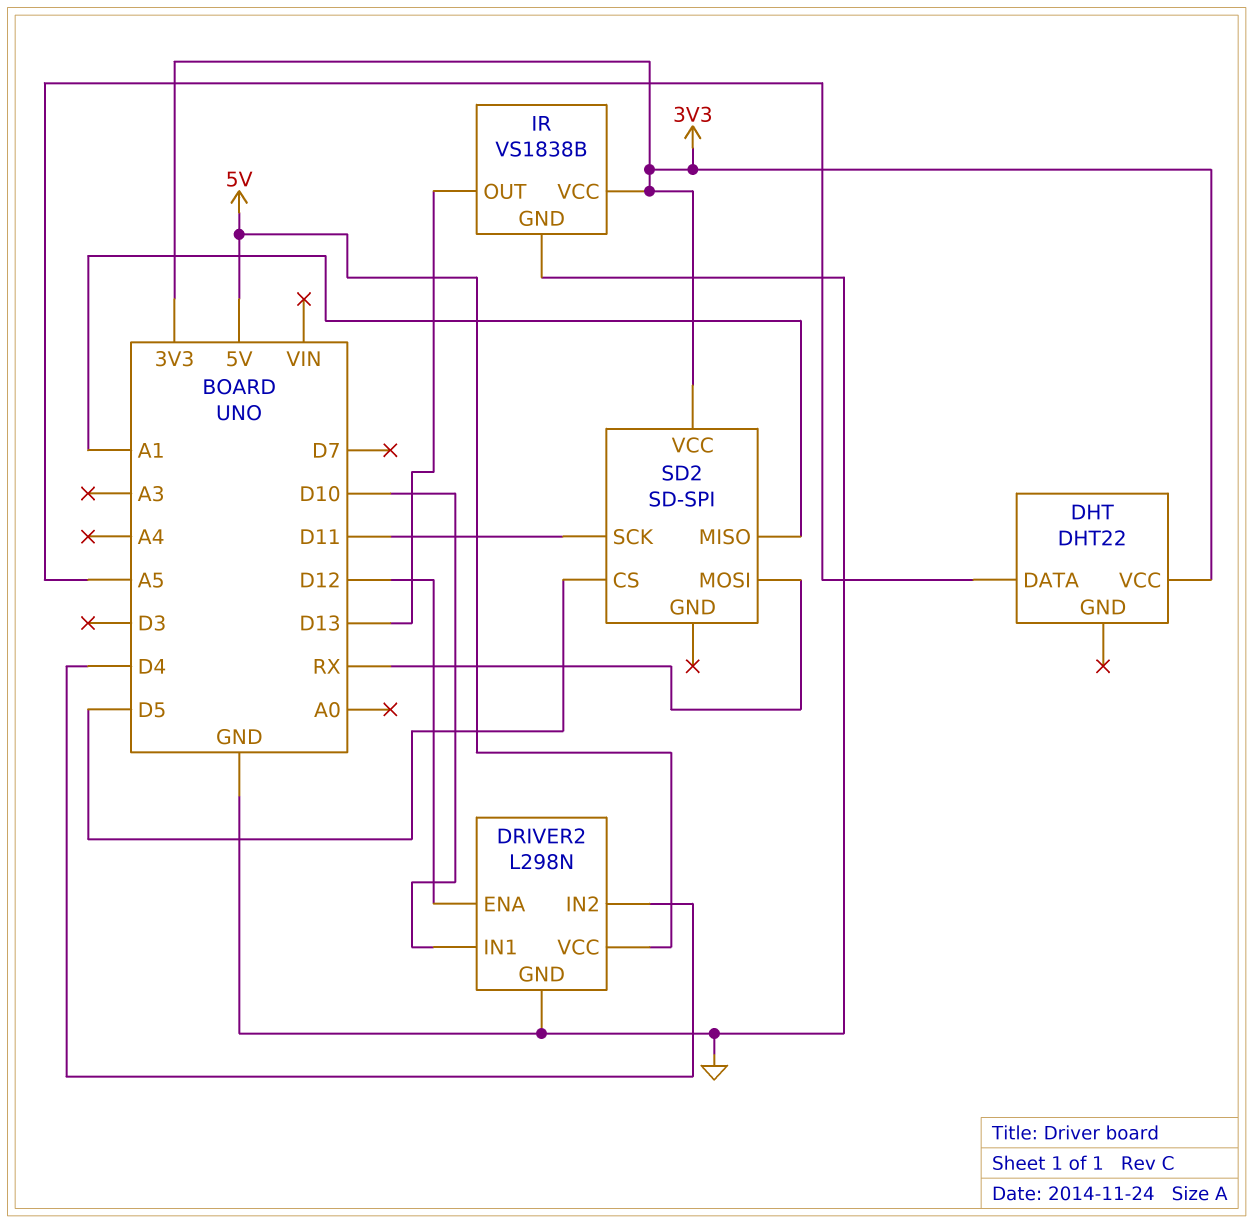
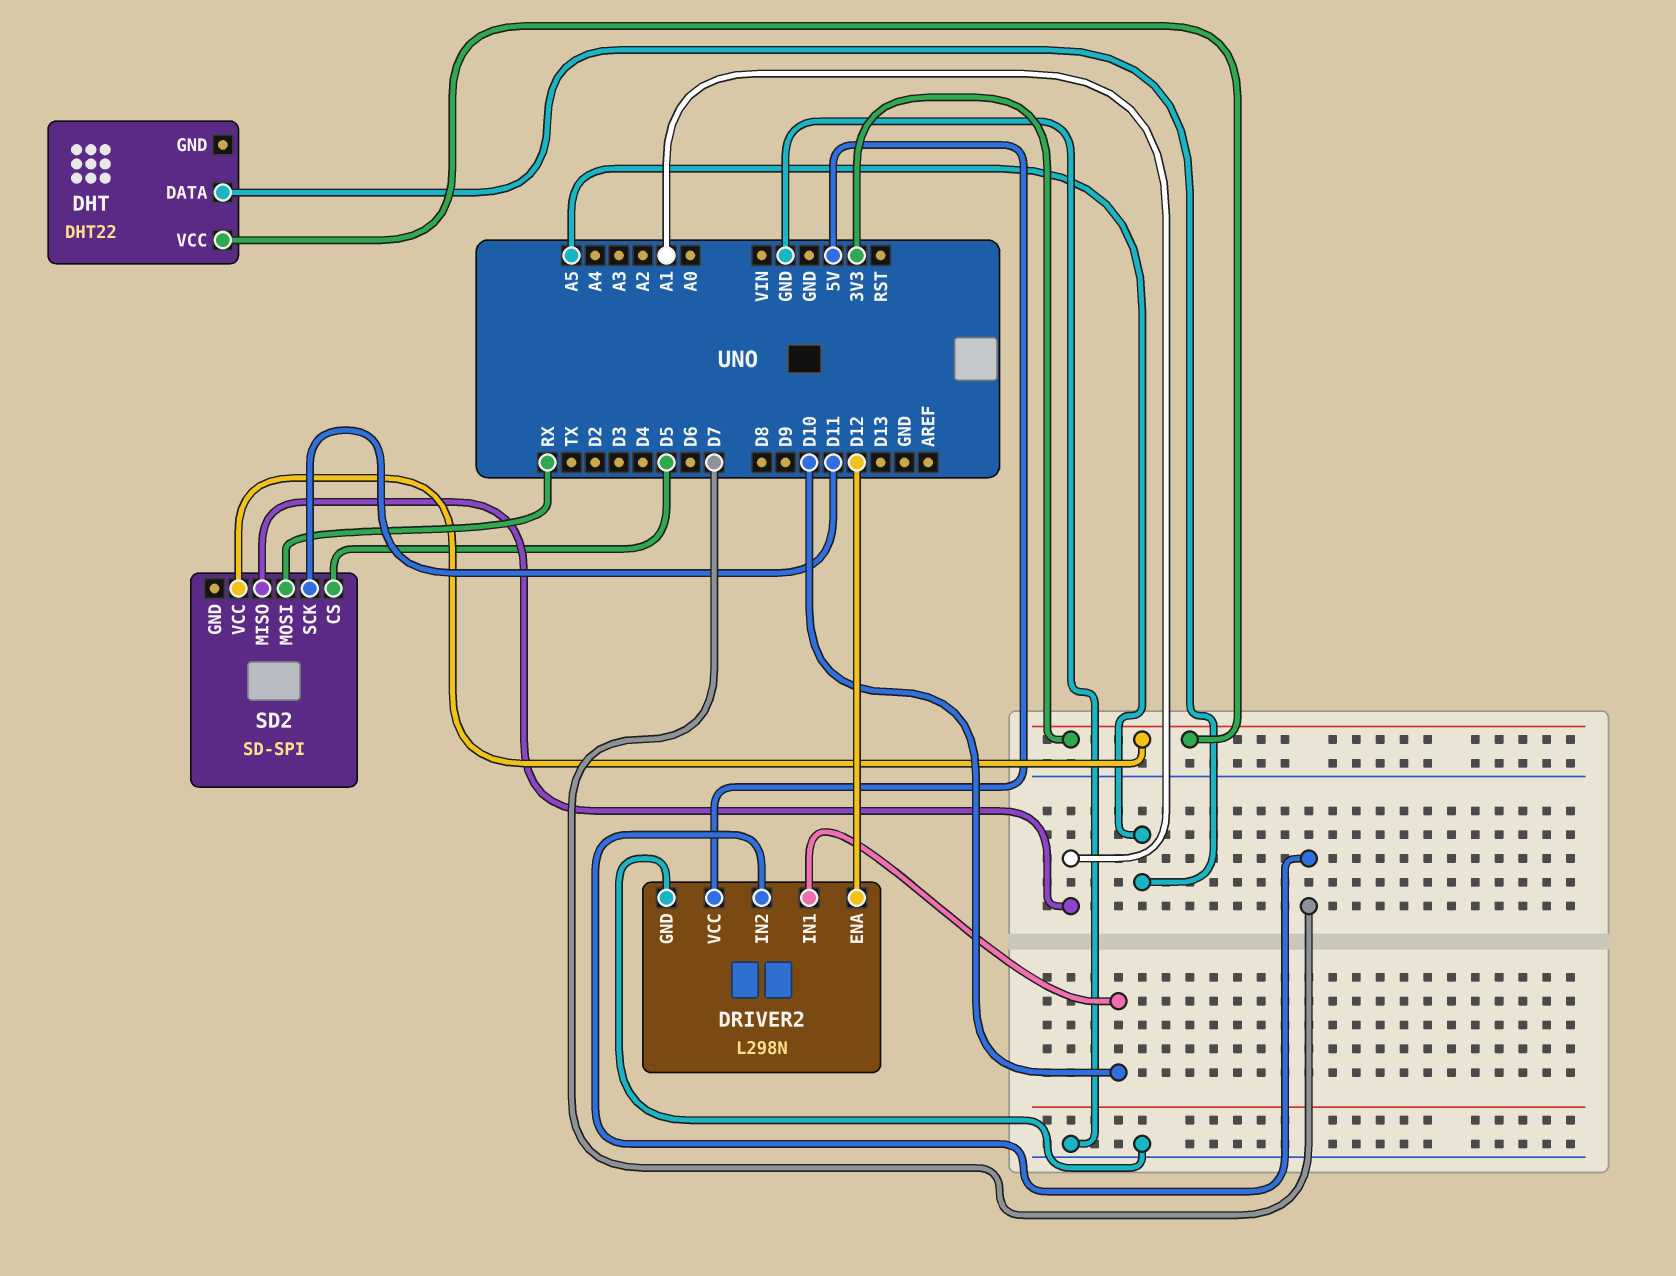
DRIVER2 pin IN2: D4 -> D7
IR: VS1838B -> none
IR pin GND: GND -> none
IR pin OUT: D13 -> none
IR pin VCC: 3V3 -> none

